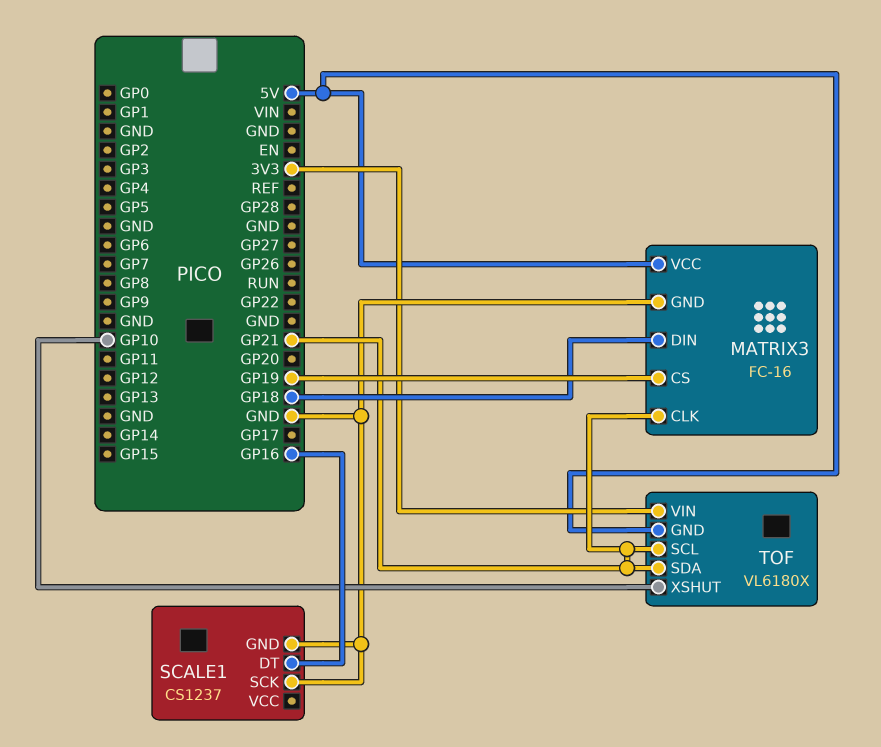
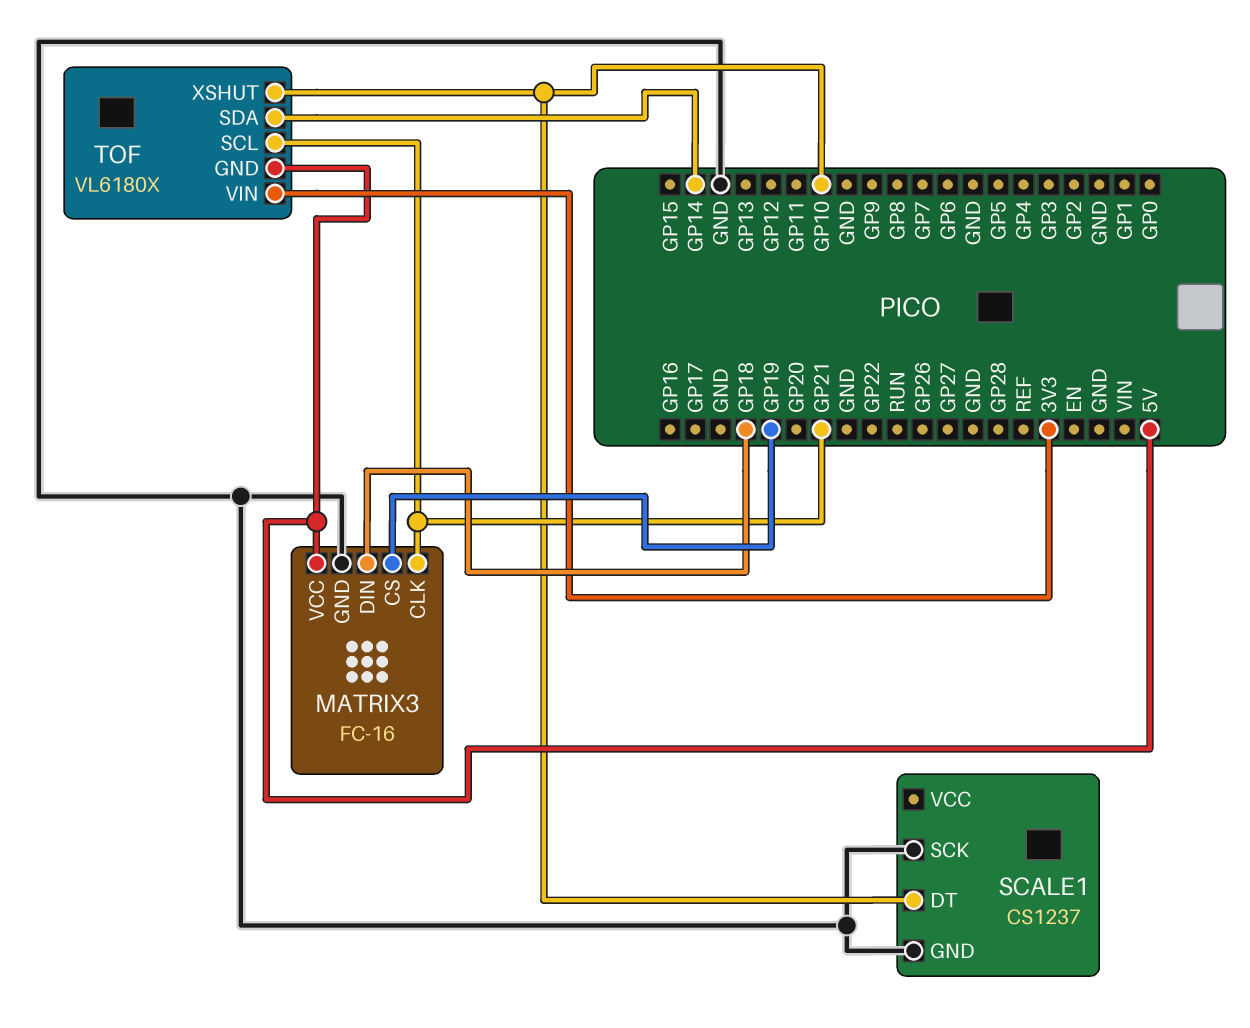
SCALE1 pin DT: GP16 -> GP10
TOF pin SDA: GP21 -> GP14

